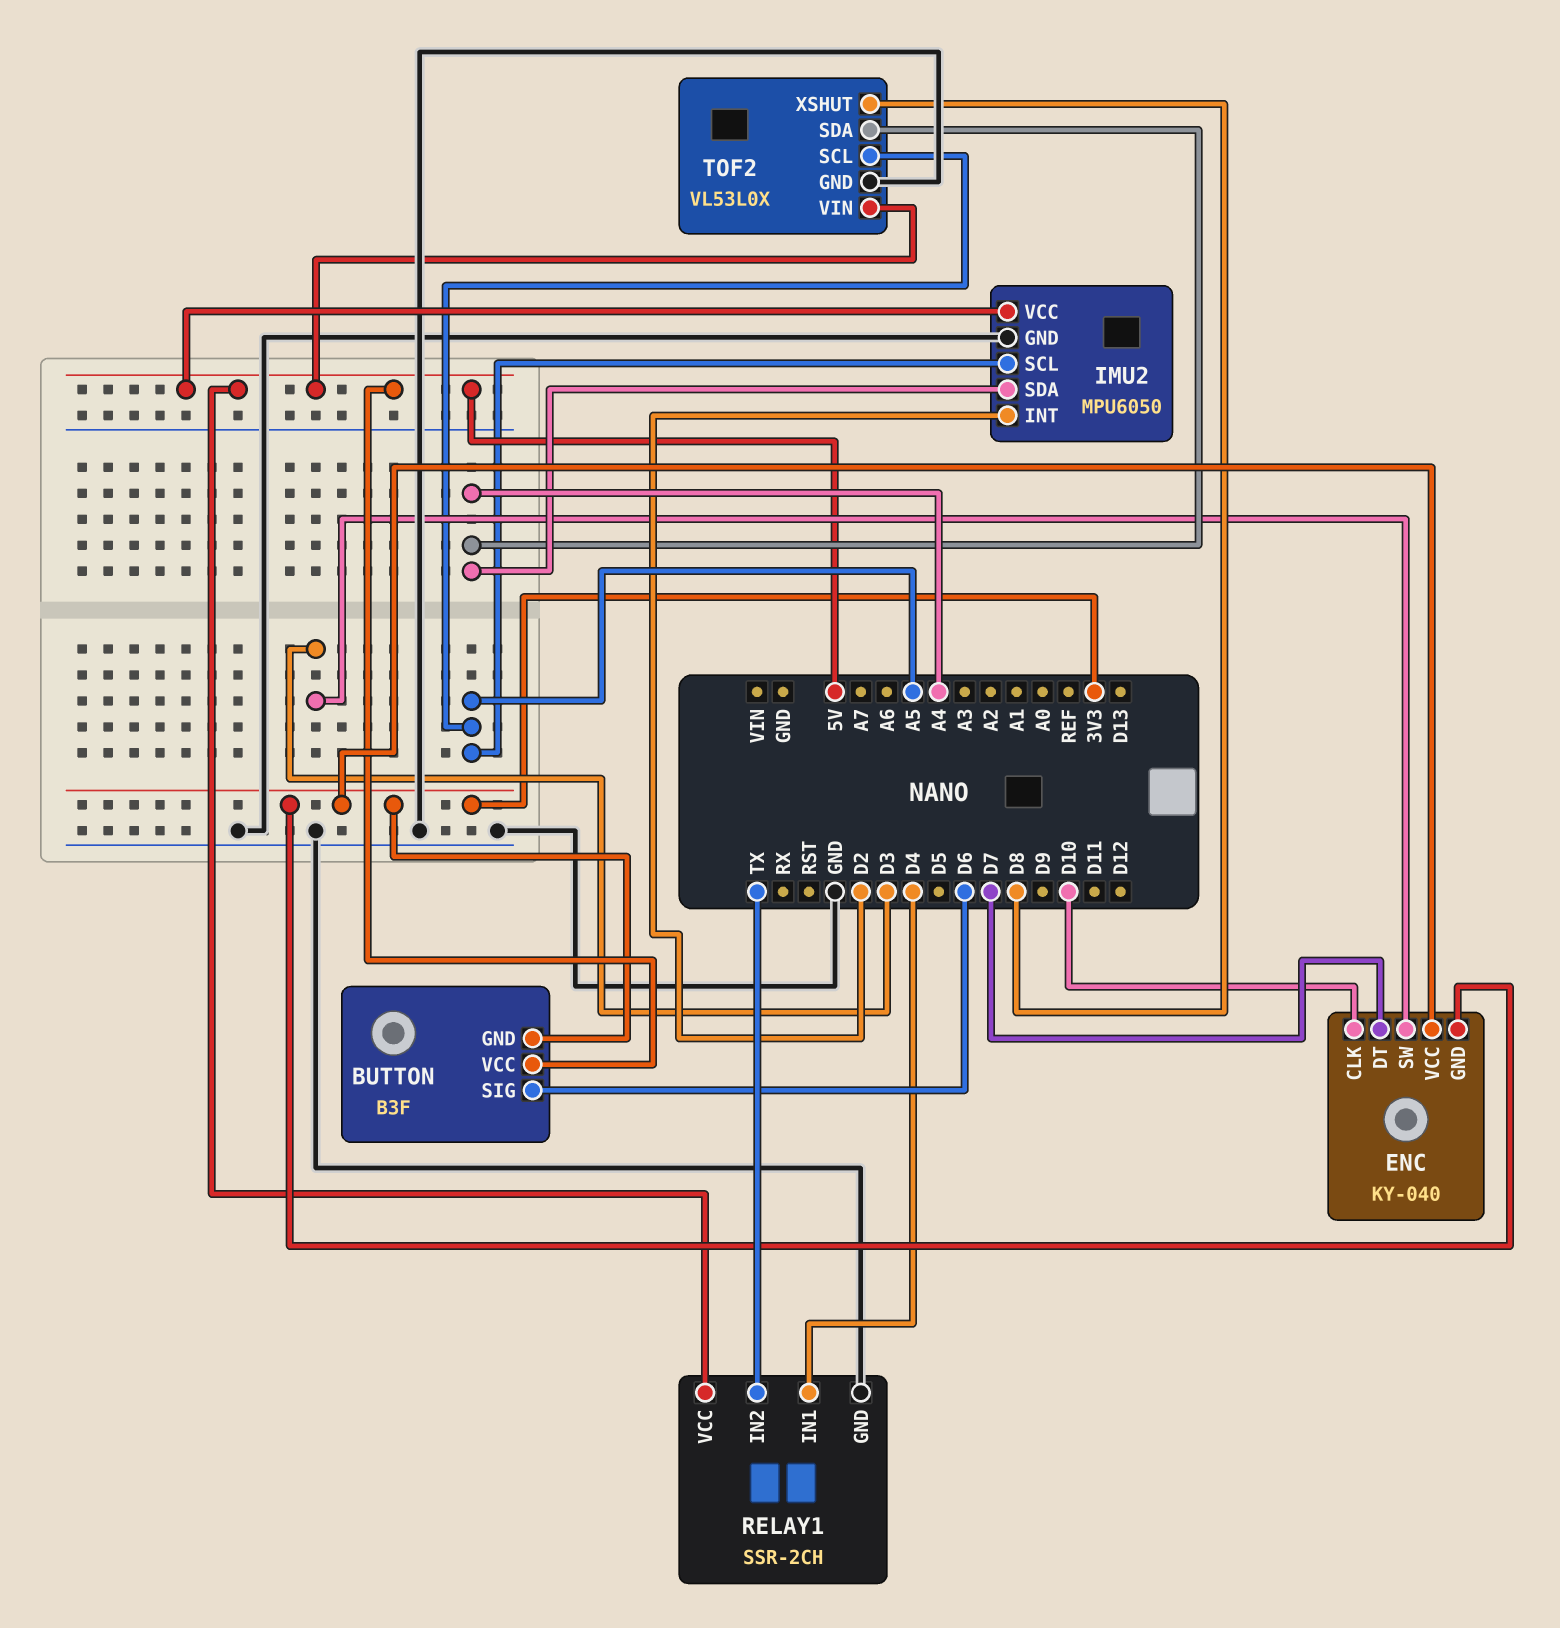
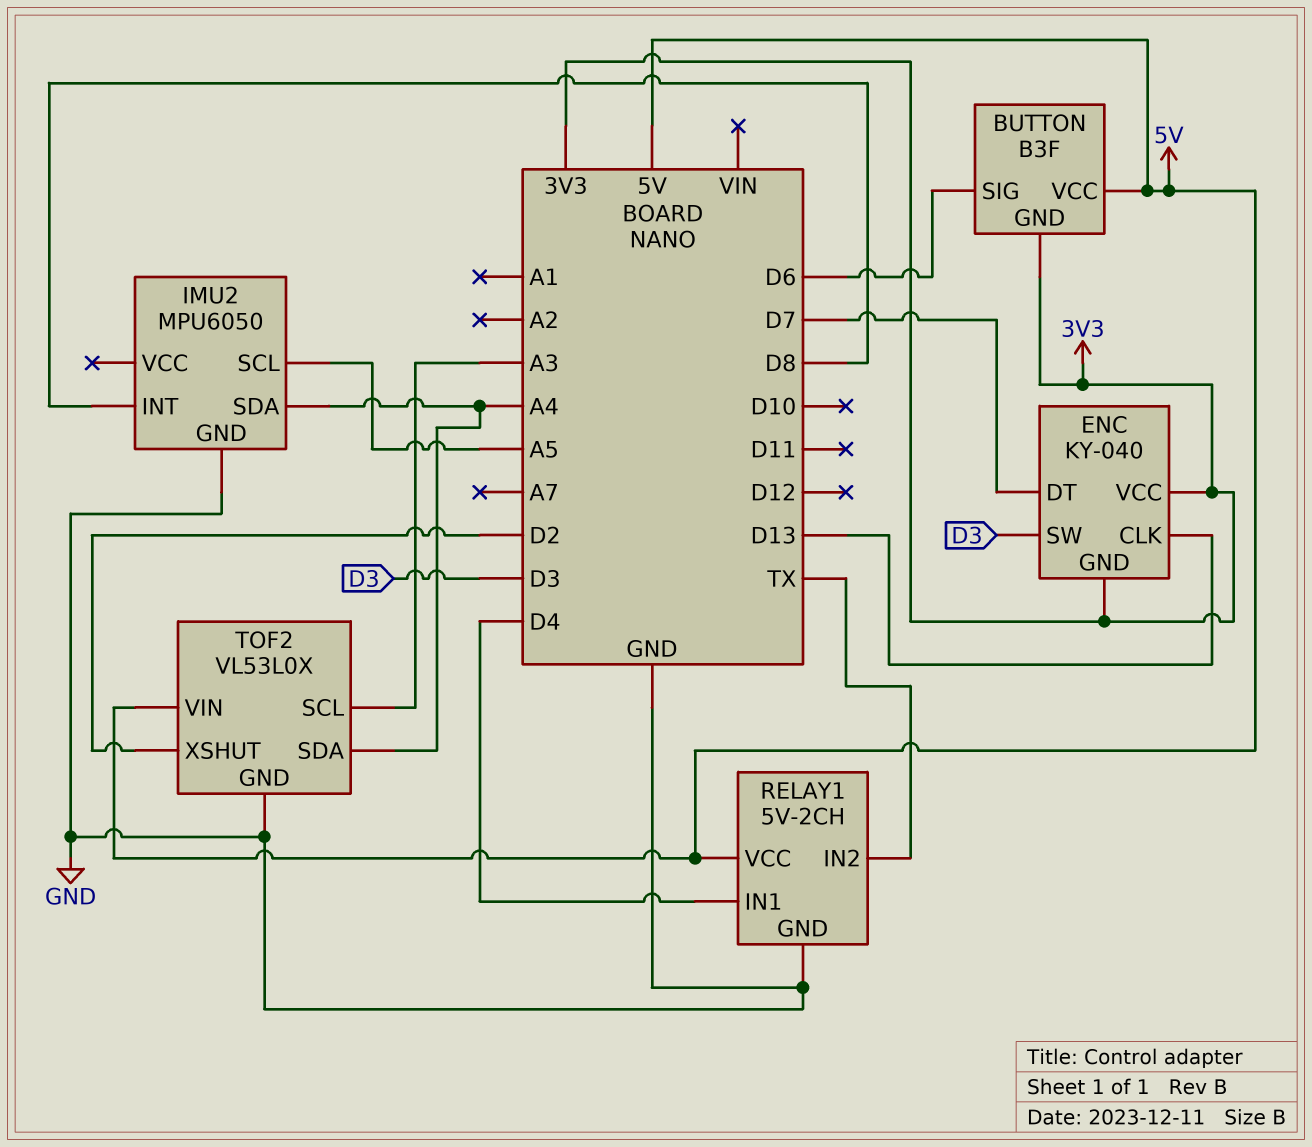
ENC pin CLK: D10 -> D13
IMU2 pin INT: D2 -> D8
IMU2 pin VCC: 5V -> none
RELAY1: SSR-2CH -> 5V-2CH
TOF2 pin SCL: A5 -> A3
TOF2 pin XSHUT: D8 -> D2

